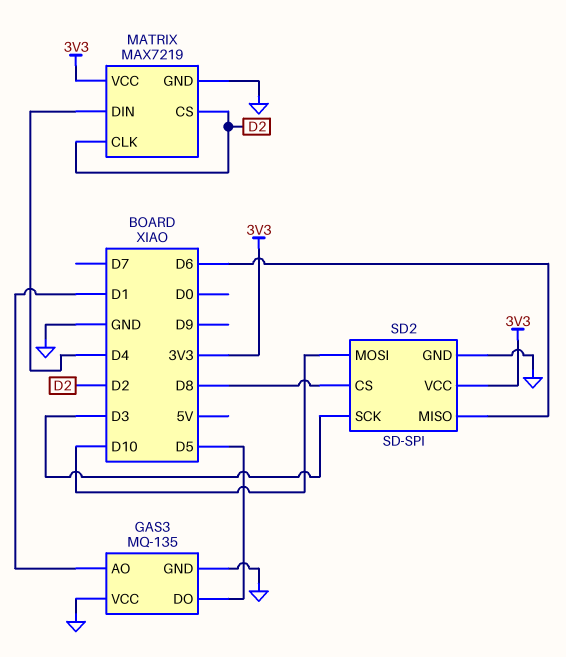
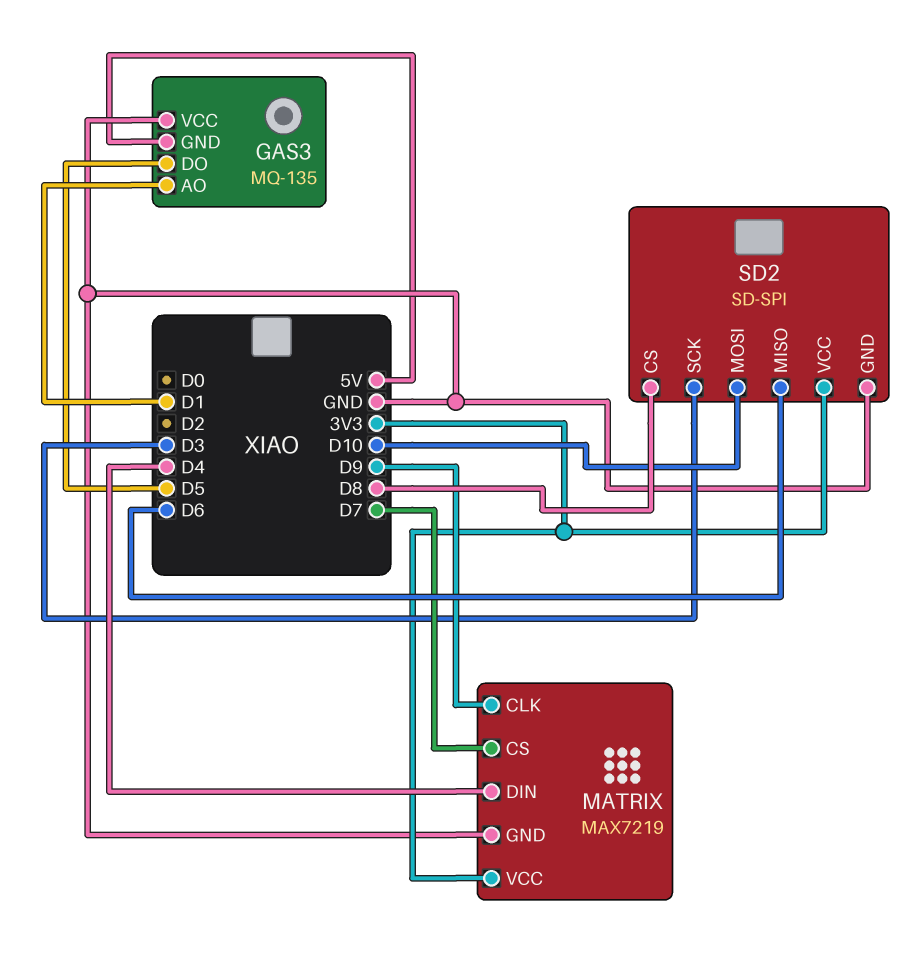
GAS3 pin GND: GND -> 5V
MATRIX pin CLK: D2 -> D9
MATRIX pin CS: D2 -> D7

